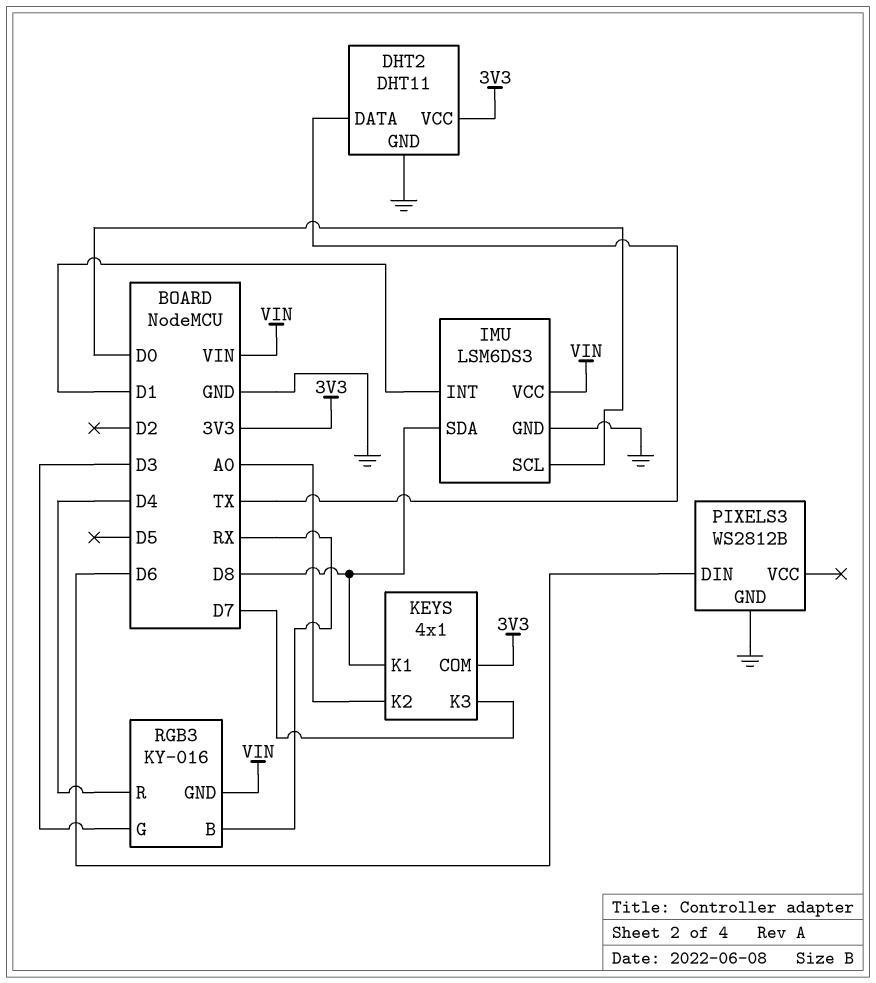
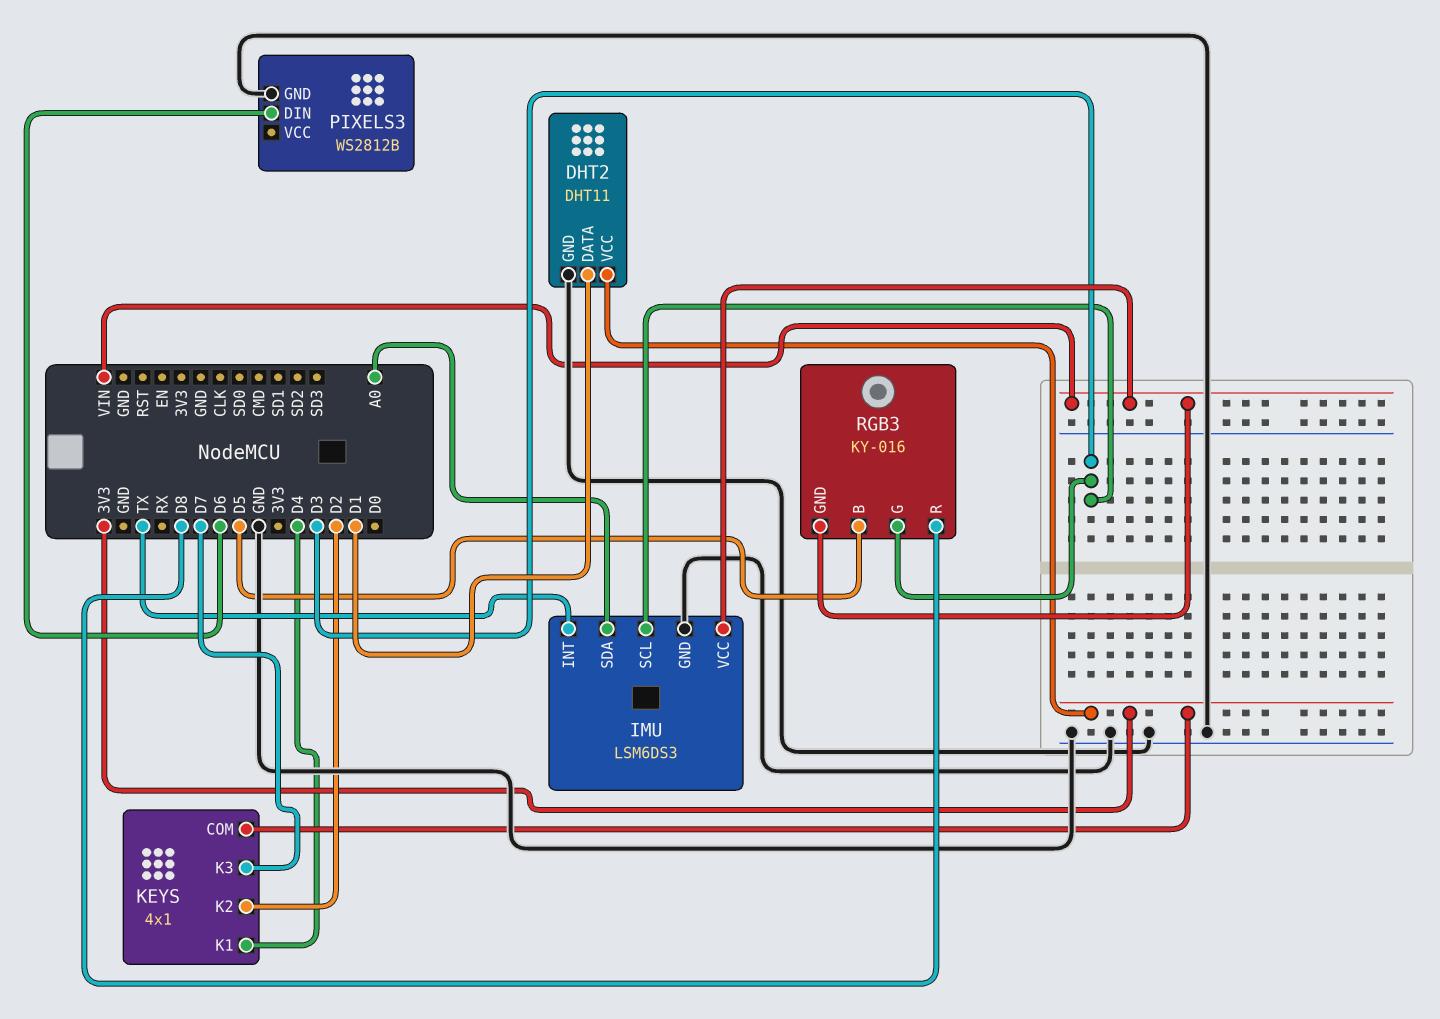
DHT2 pin DATA: TX -> D1
IMU pin INT: D1 -> TX
IMU pin SCL: D0 -> D3
IMU pin SDA: D8 -> A0
KEYS pin K1: D8 -> D4
KEYS pin K2: A0 -> D2
RGB3 pin B: RX -> D5
RGB3 pin R: D4 -> D8

